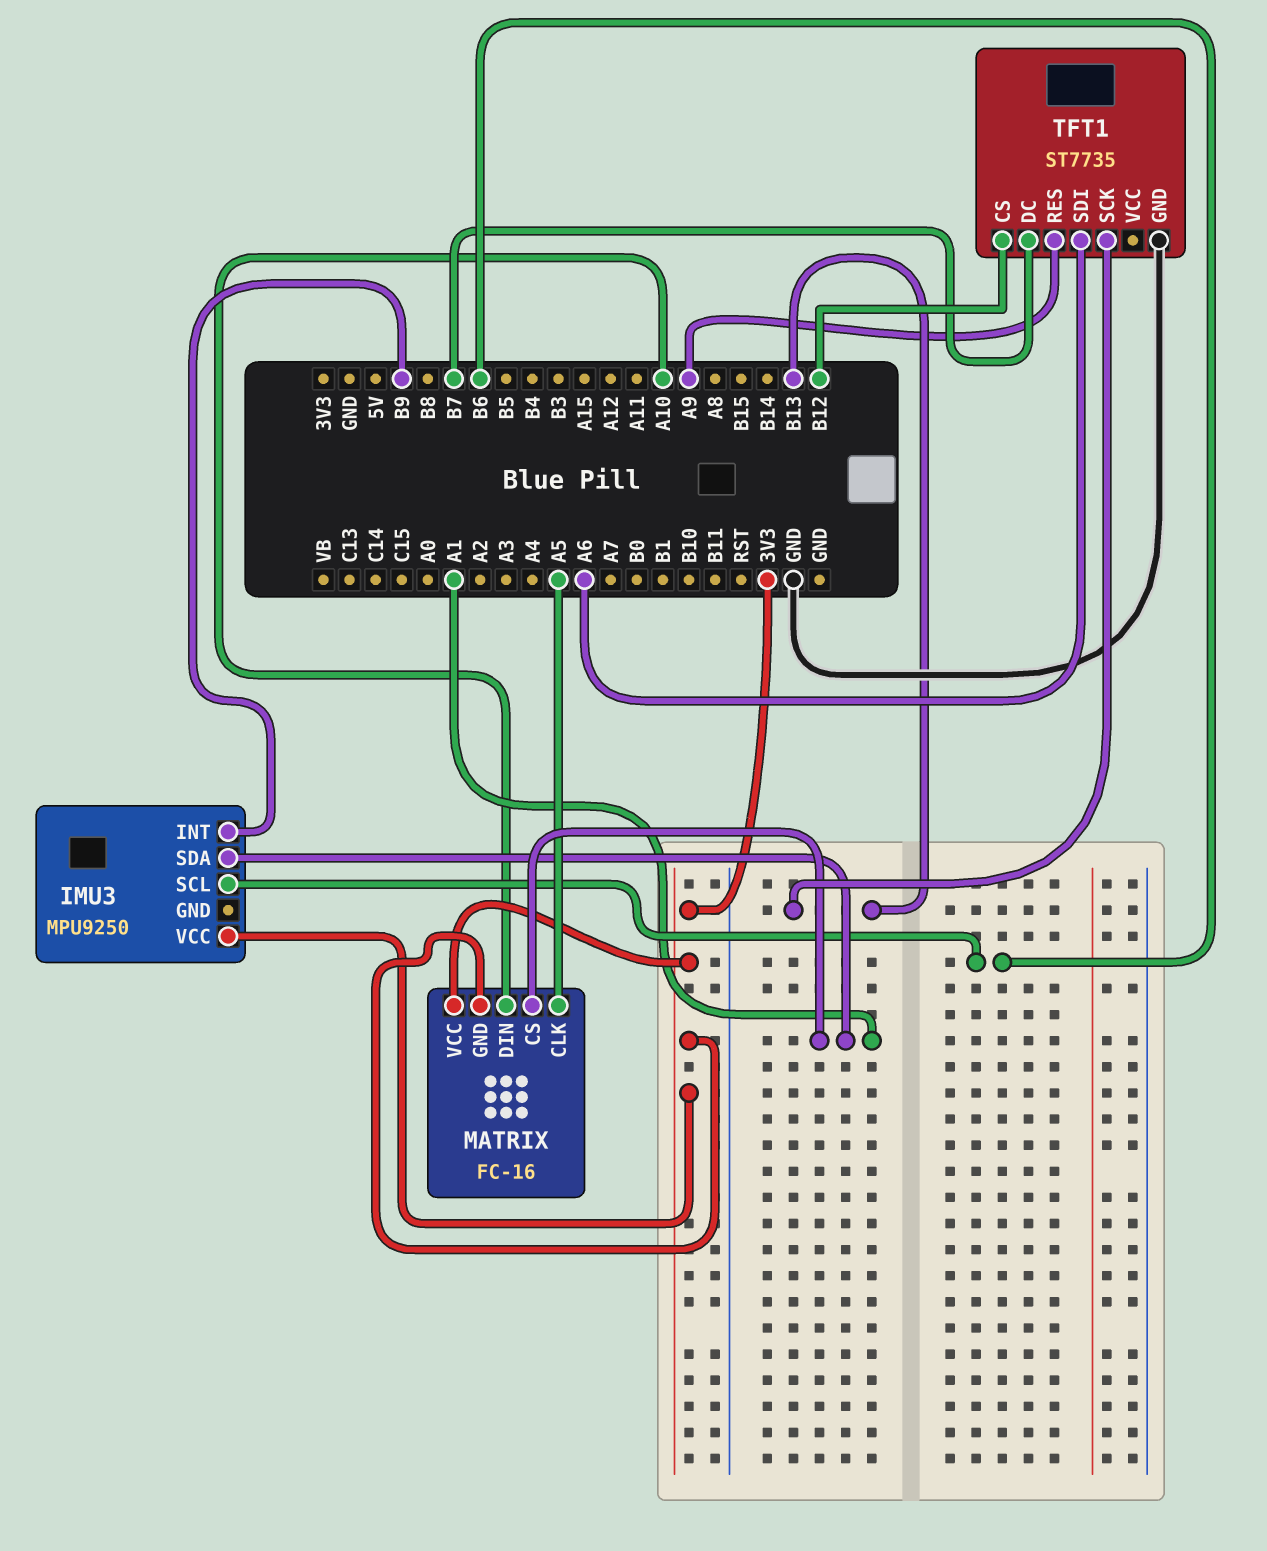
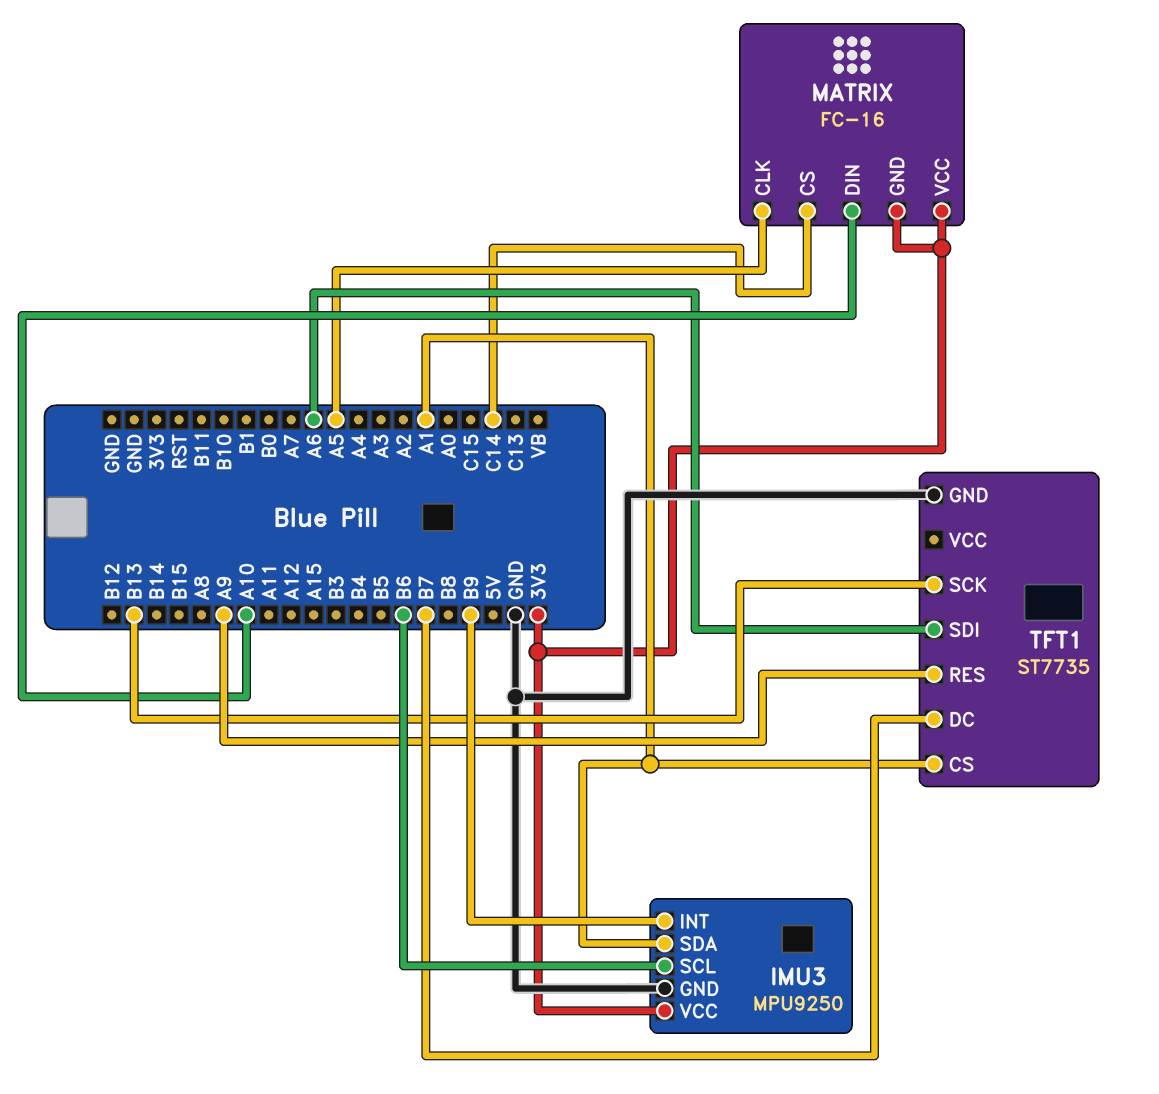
IMU3 pin GND: none -> GND
MATRIX pin CS: A1 -> C14
TFT1 pin CS: B12 -> A1

